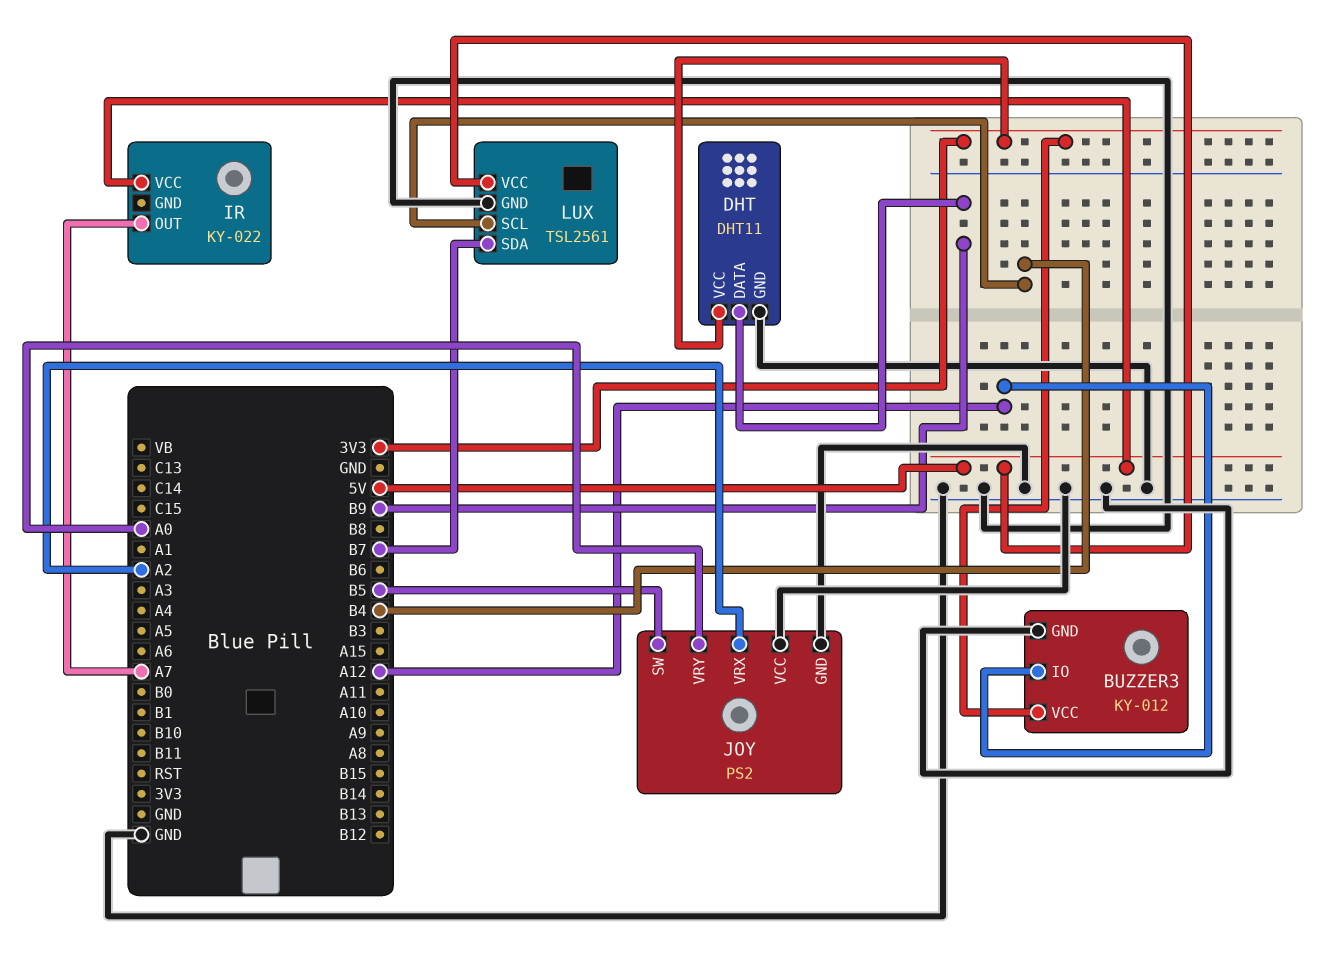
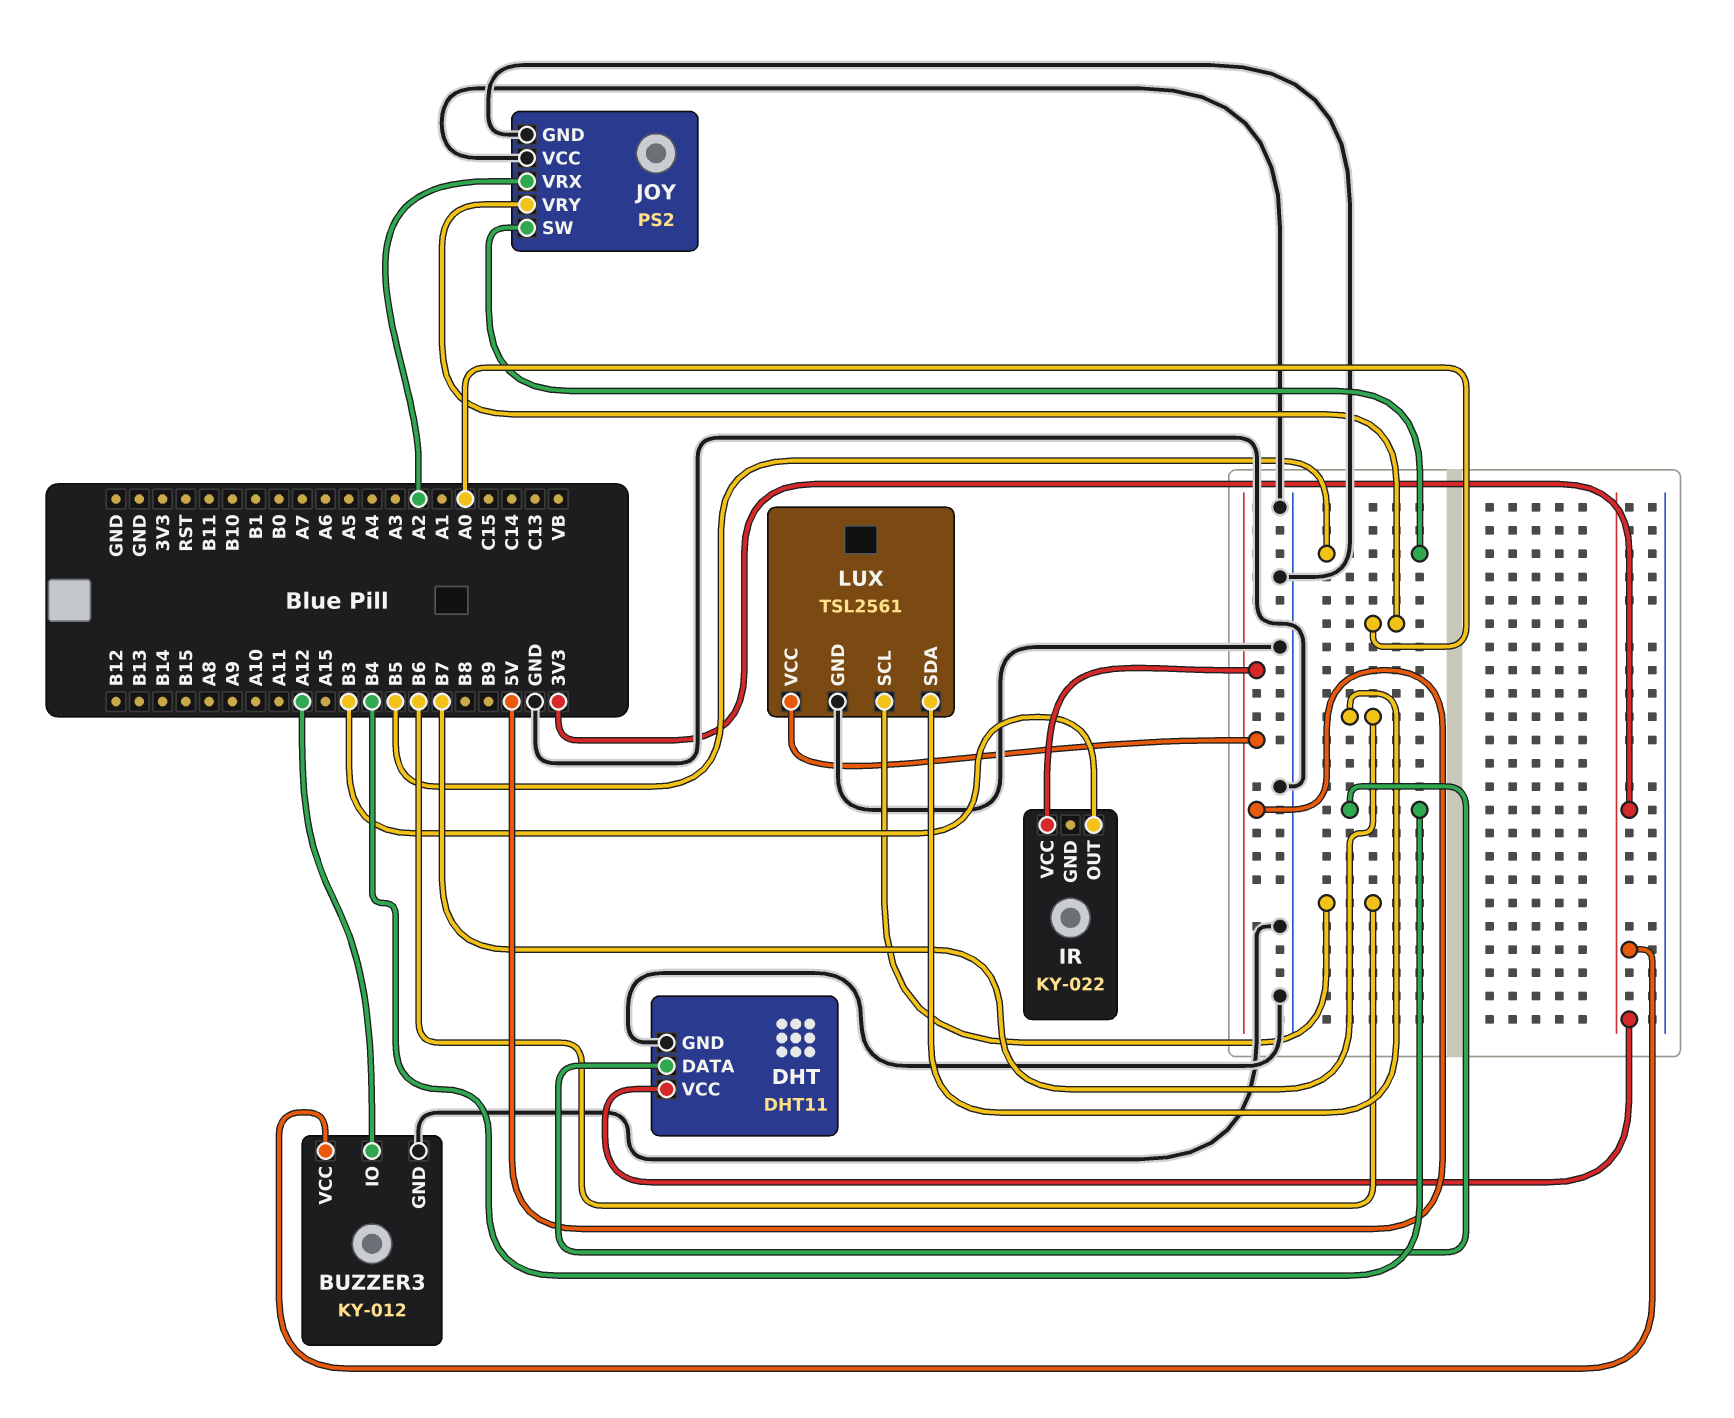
DHT pin DATA: B9 -> B4
IR pin OUT: A7 -> B3
LUX pin SCL: B4 -> B6

